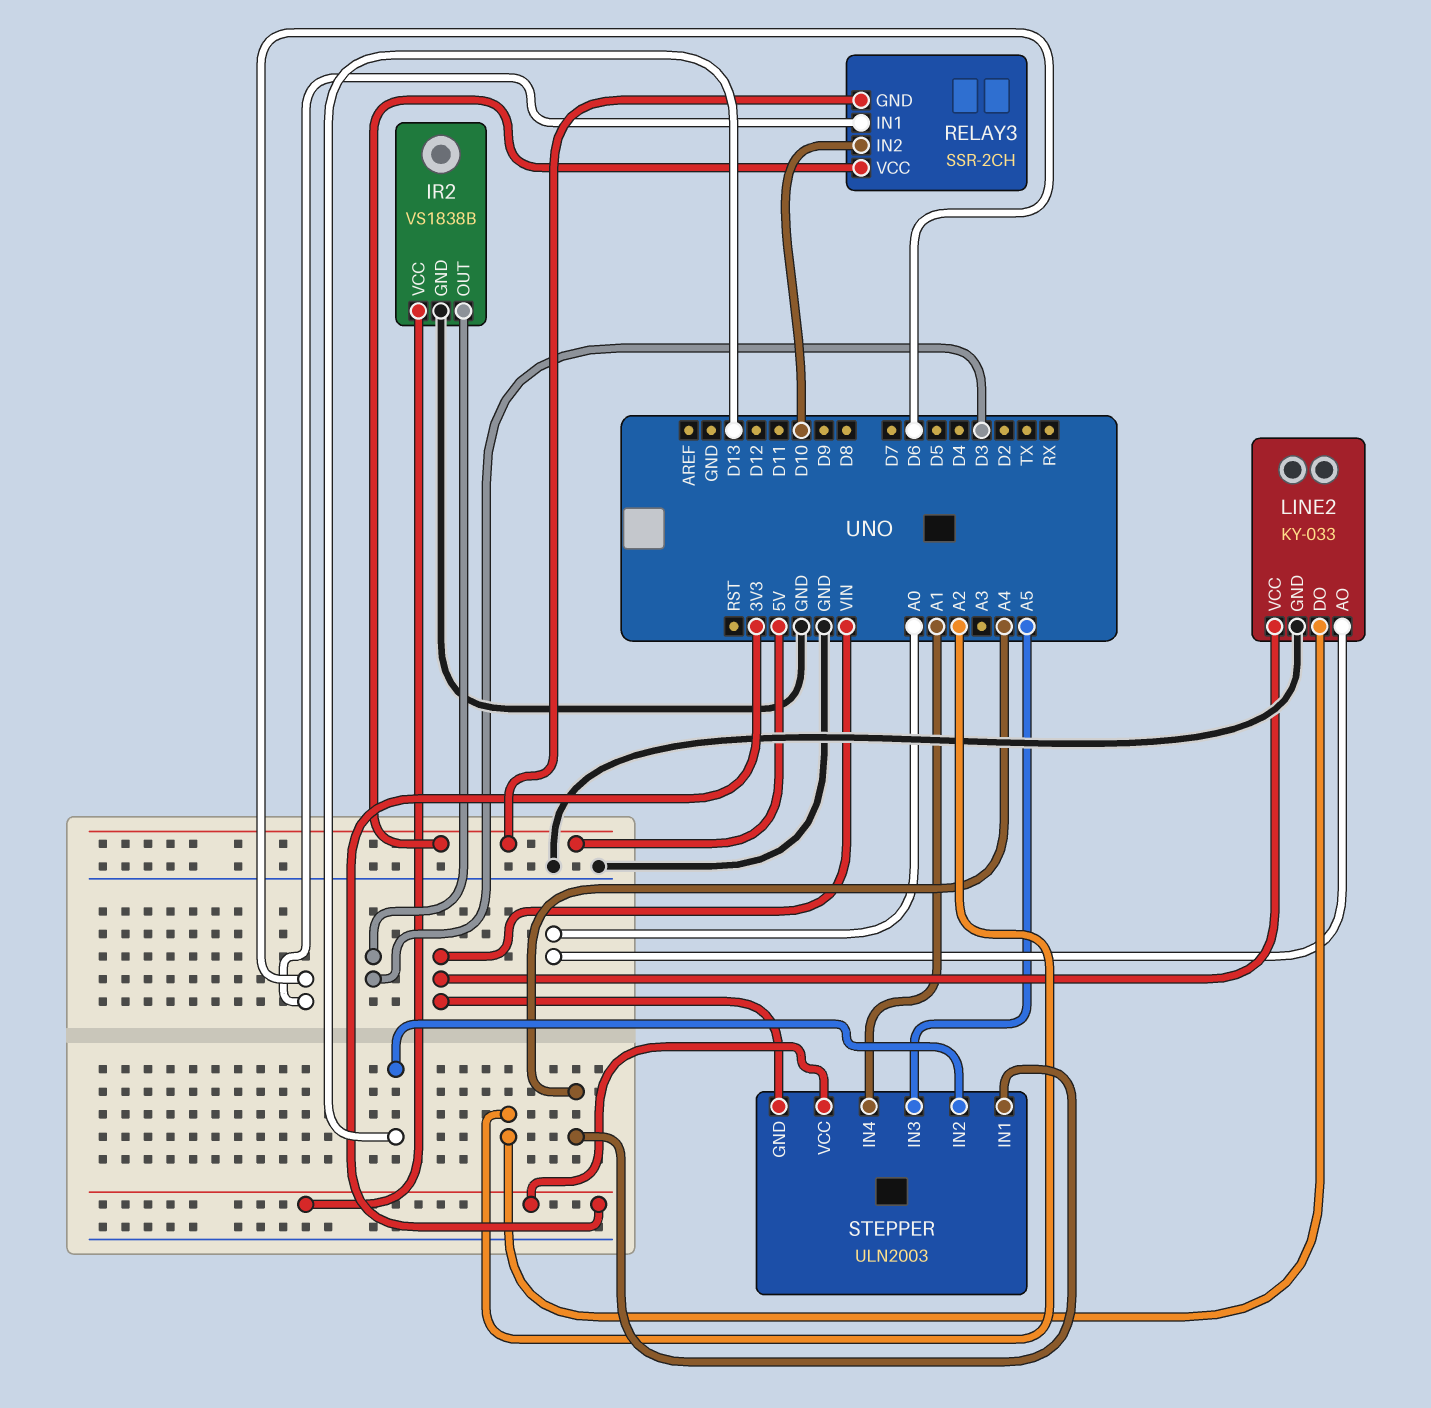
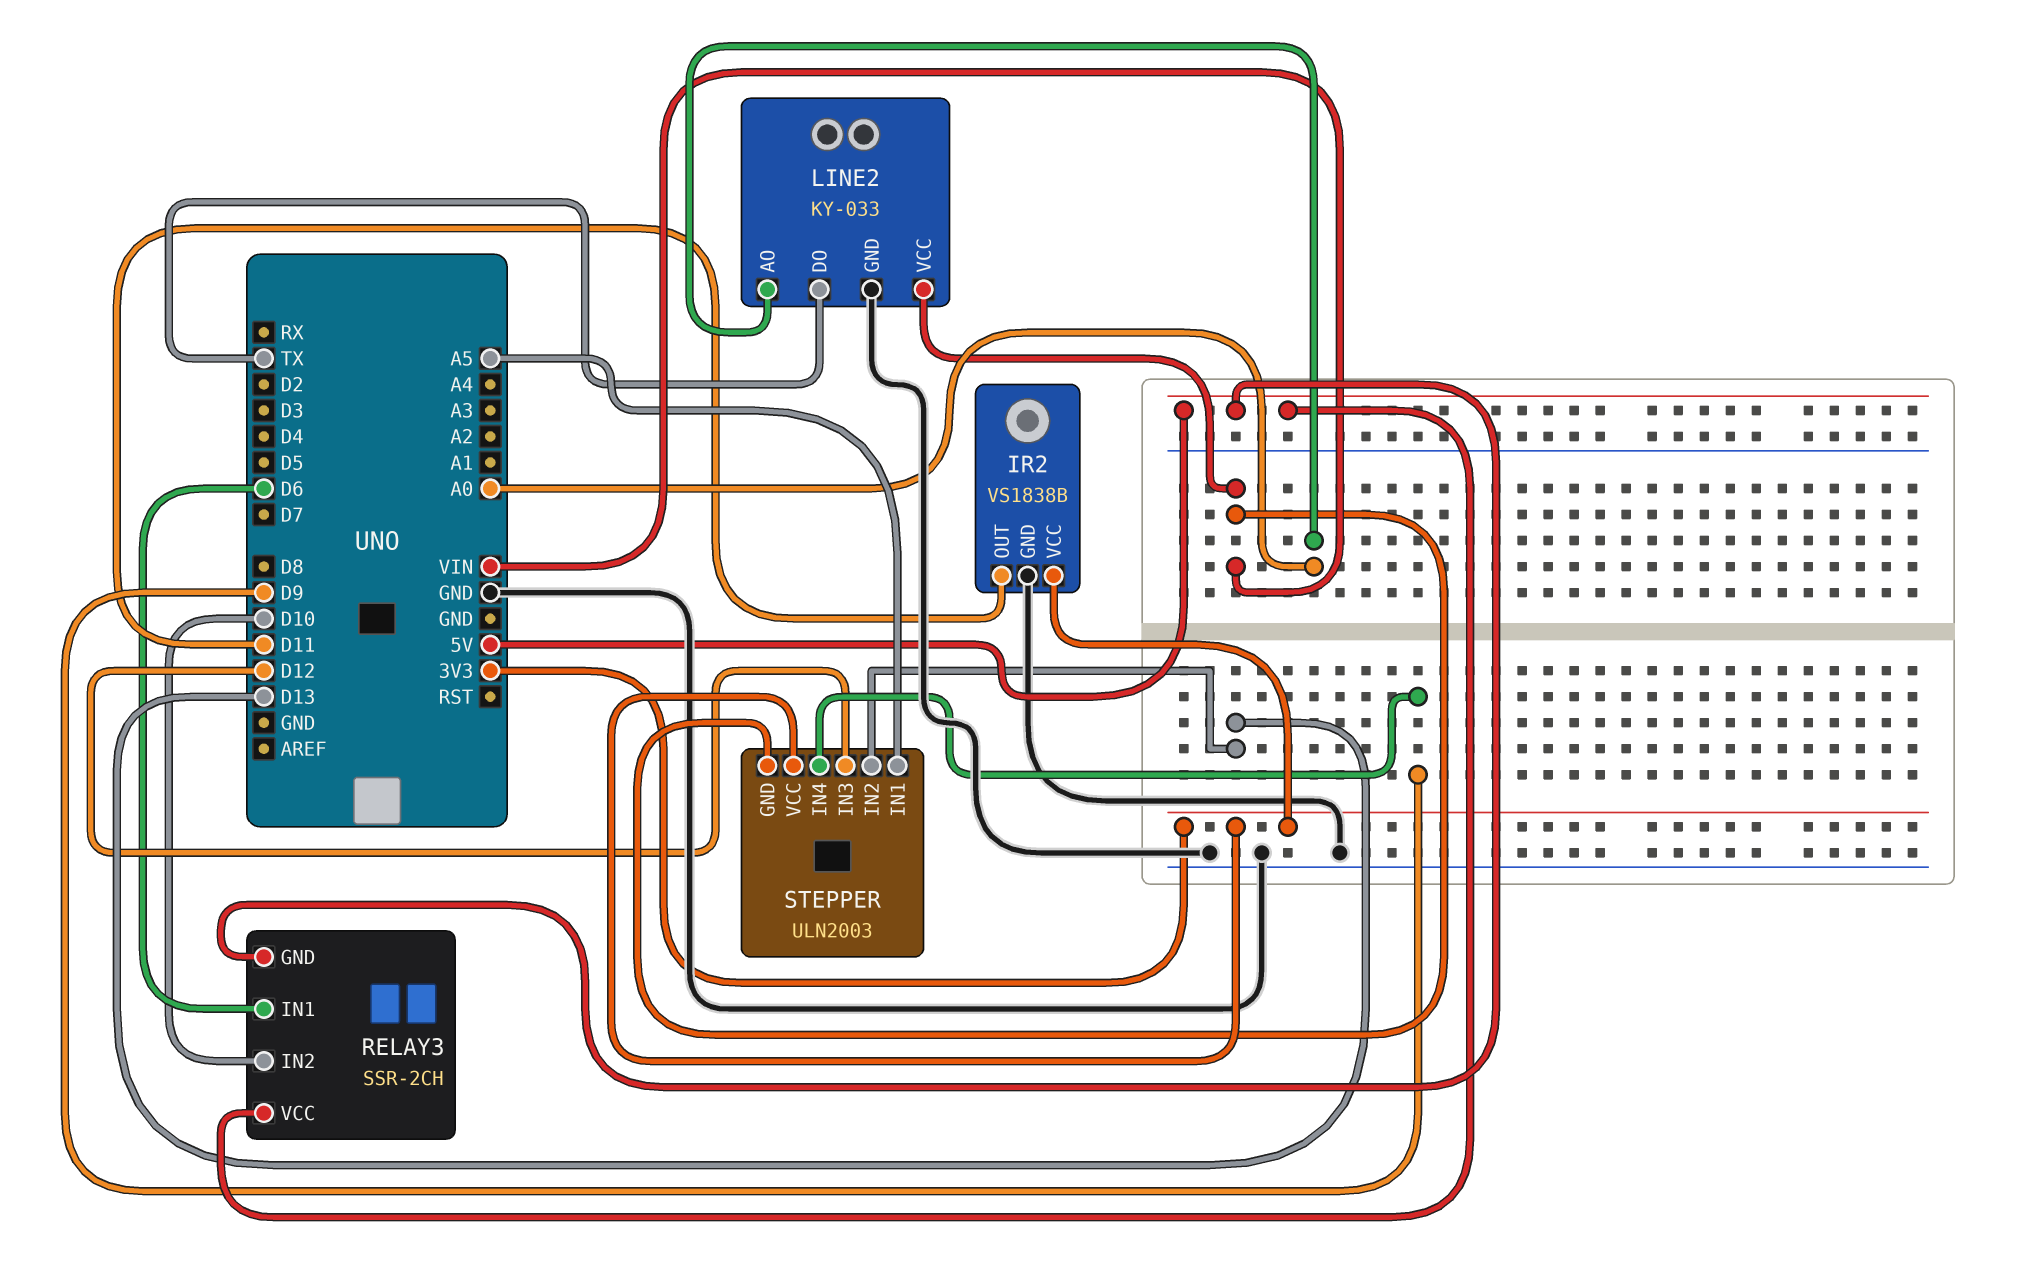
IR2 pin OUT: D3 -> D11
LINE2 pin DO: A2 -> TX
STEPPER pin IN1: A4 -> A5
STEPPER pin IN3: A5 -> D12
STEPPER pin IN4: A1 -> D9

